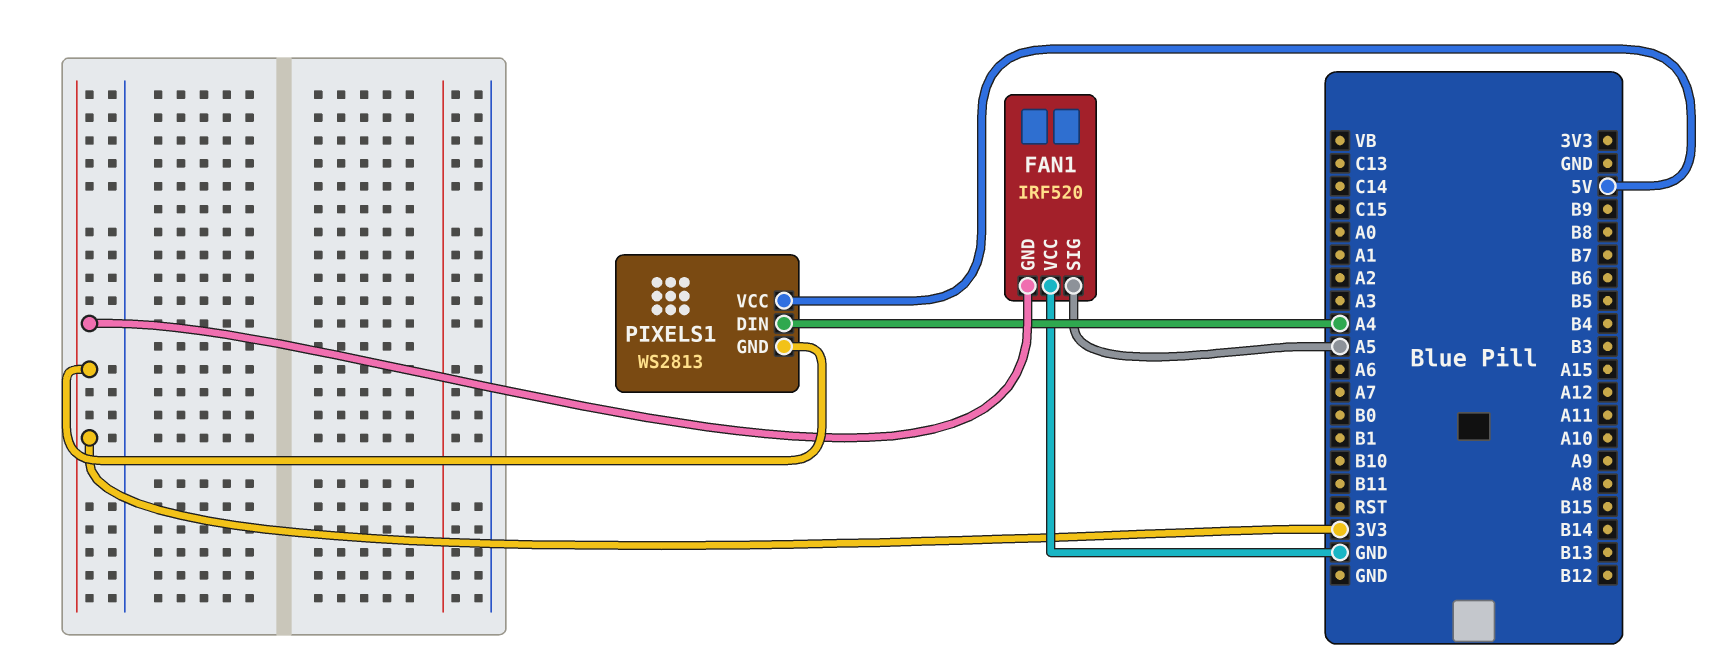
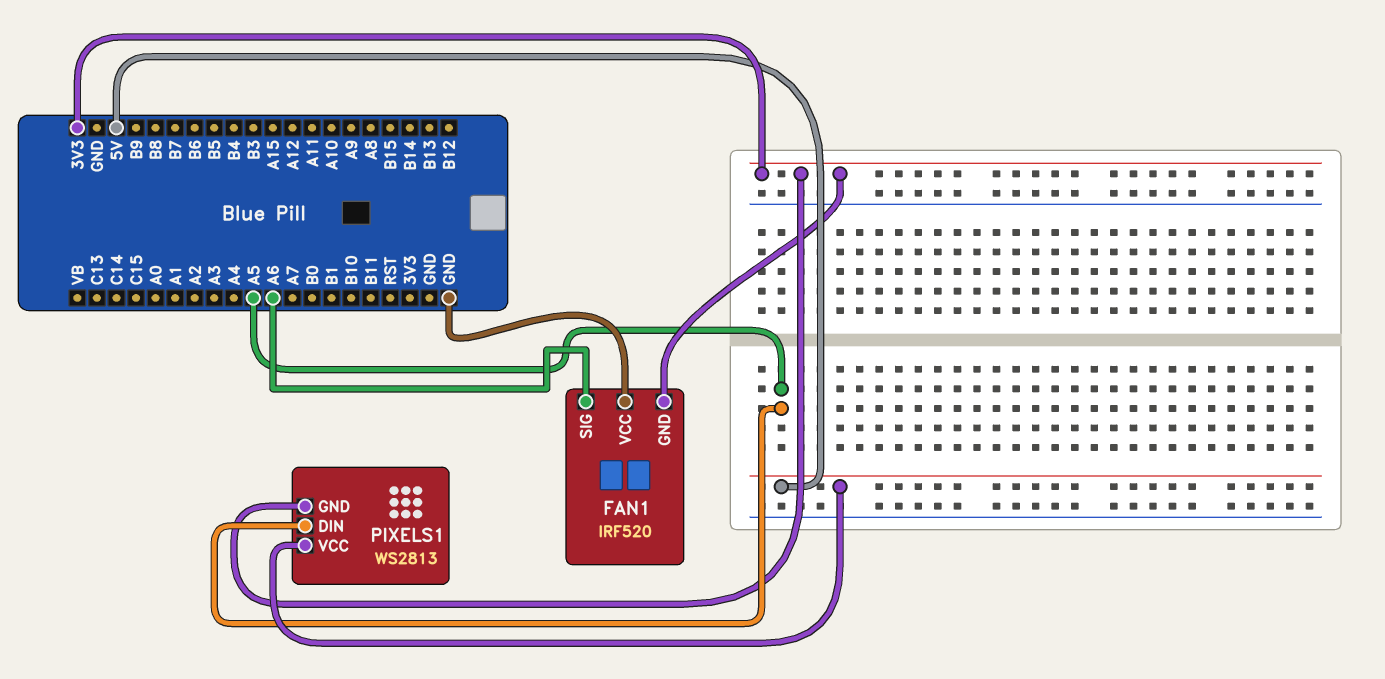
FAN1 pin SIG: A5 -> A6
PIXELS1 pin DIN: A4 -> A5

